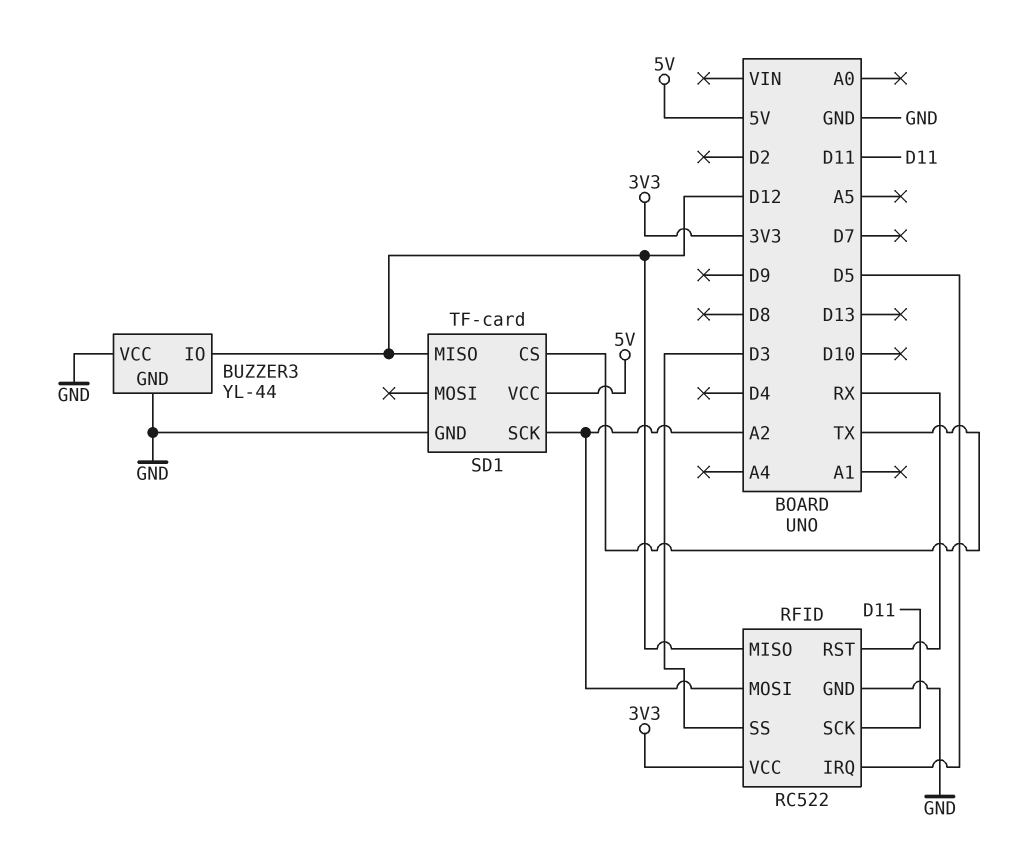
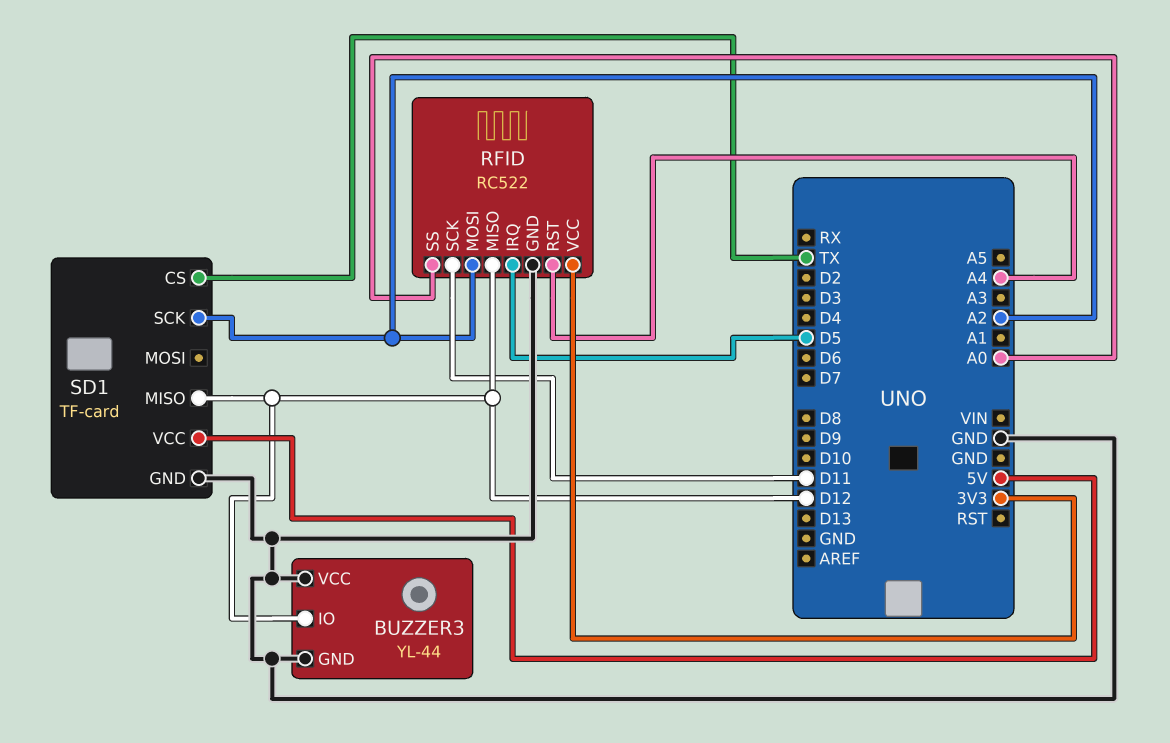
RFID pin RST: RX -> A4
RFID pin SS: D3 -> A0

